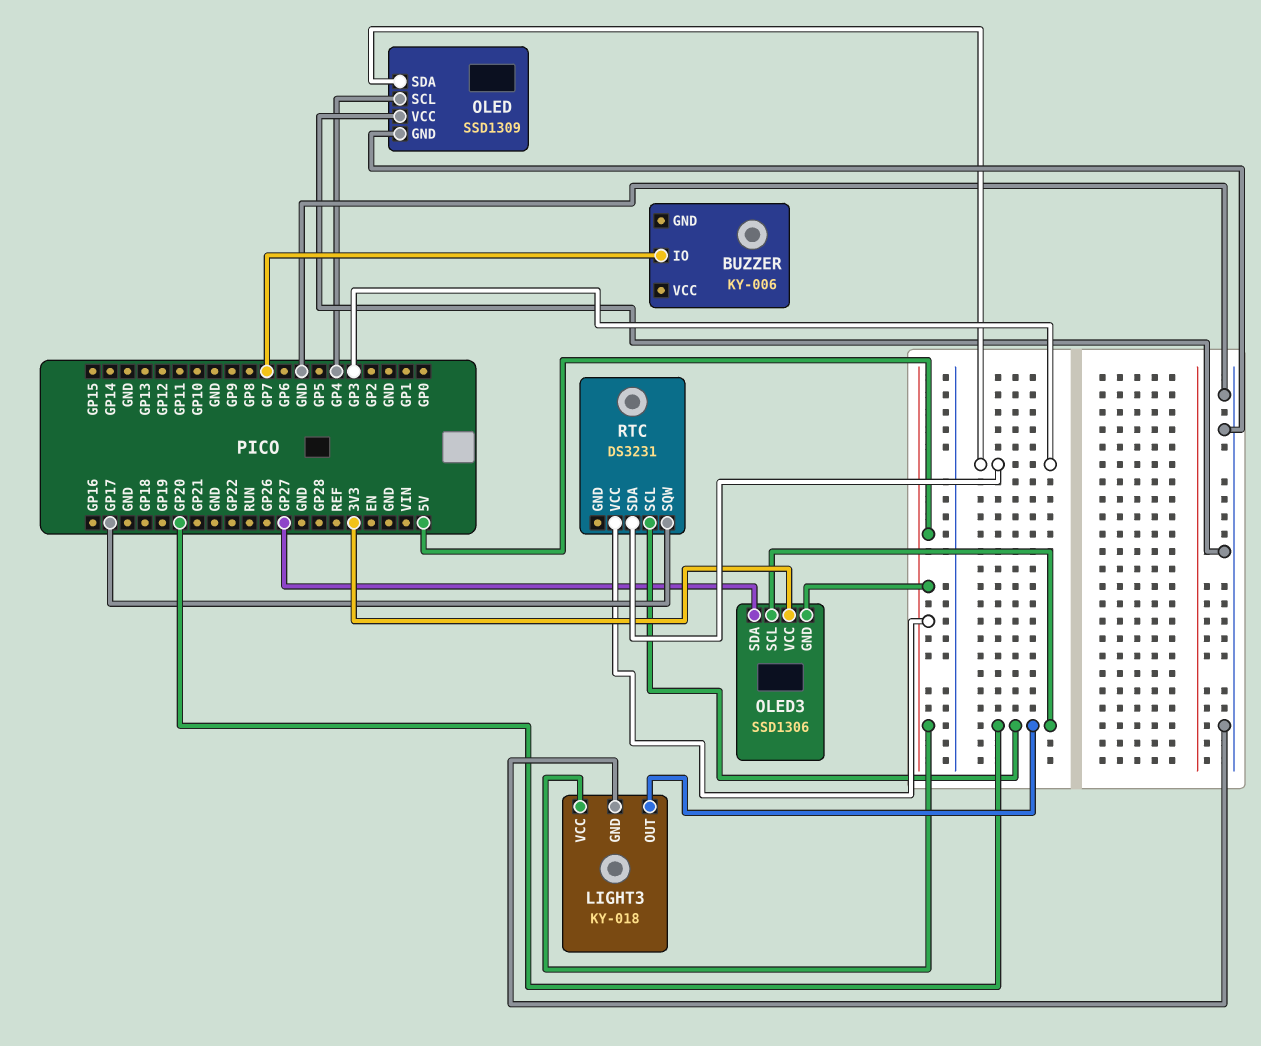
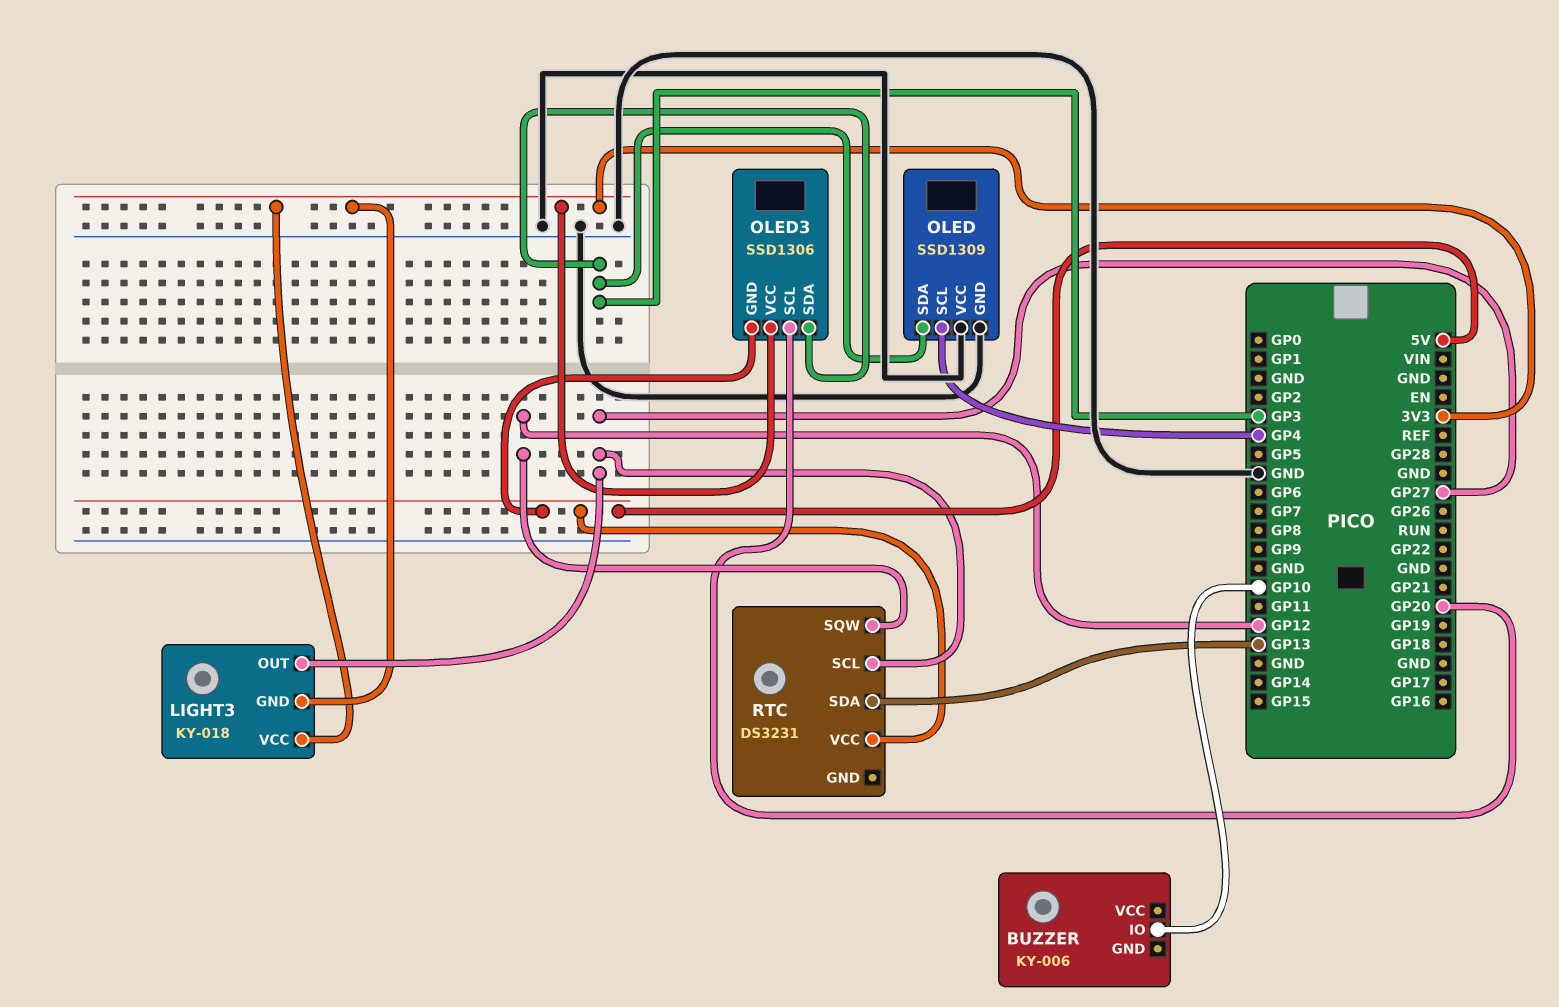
BUZZER pin IO: GP7 -> GP10
LIGHT3 pin GND: GND -> 3V3
LIGHT3 pin OUT: GP20 -> GP27
LIGHT3 pin VCC: 5V -> 3V3
OLED3 pin SDA: GP27 -> GP3
RTC pin SCL: GP20 -> GP27
RTC pin SDA: GP3 -> GP13
RTC pin SQW: GP17 -> GP12

